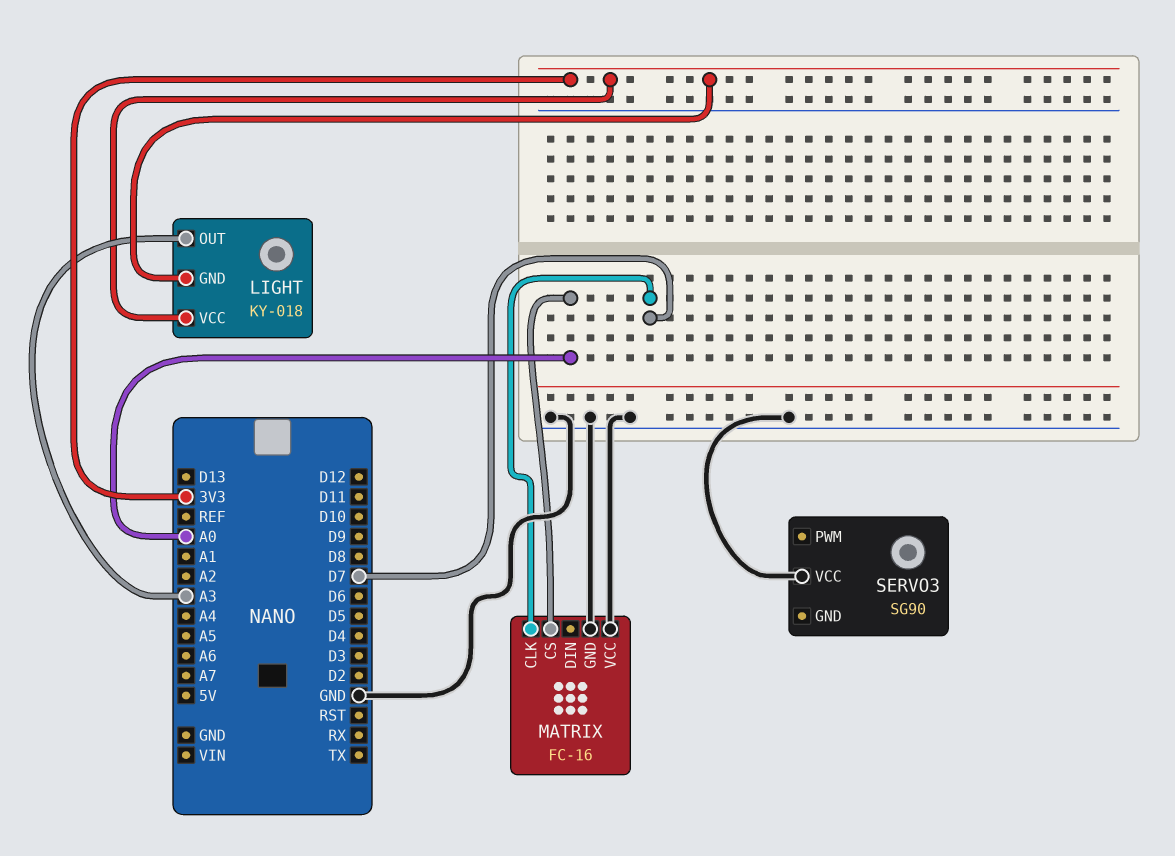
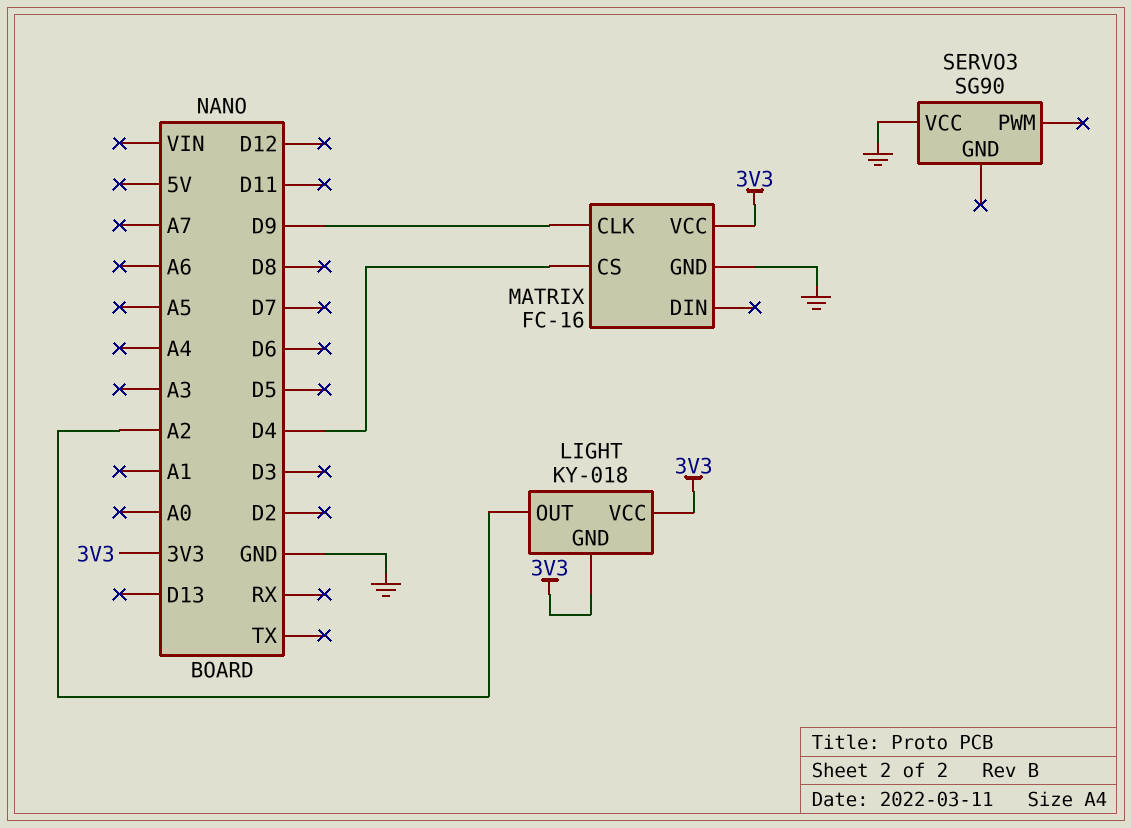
LIGHT pin OUT: A3 -> A2
MATRIX pin CLK: D7 -> D9
MATRIX pin CS: A0 -> D4
MATRIX pin VCC: GND -> 3V3

